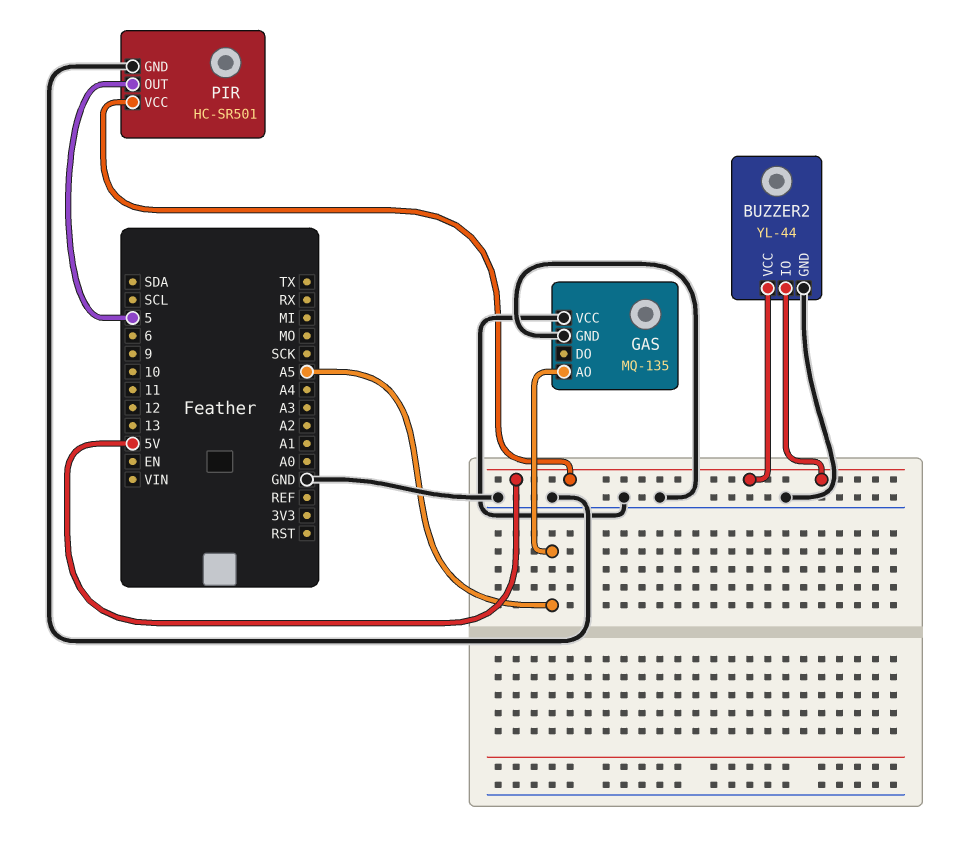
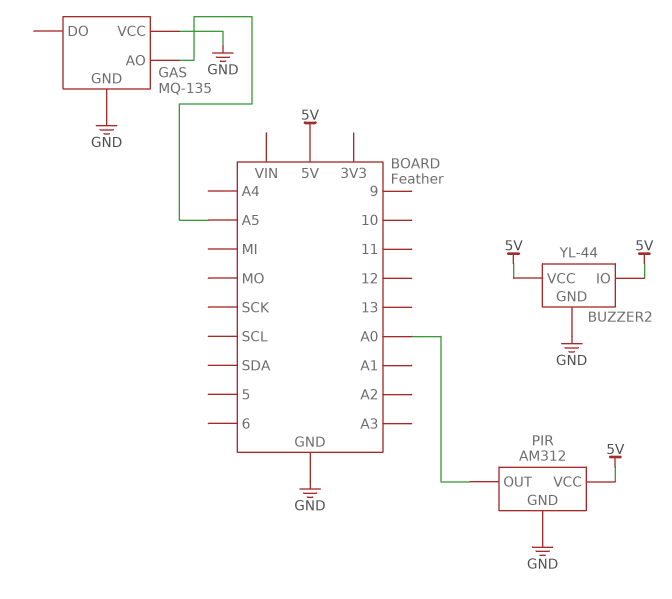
PIR: HC-SR501 -> AM312
PIR pin OUT: 5 -> A0

